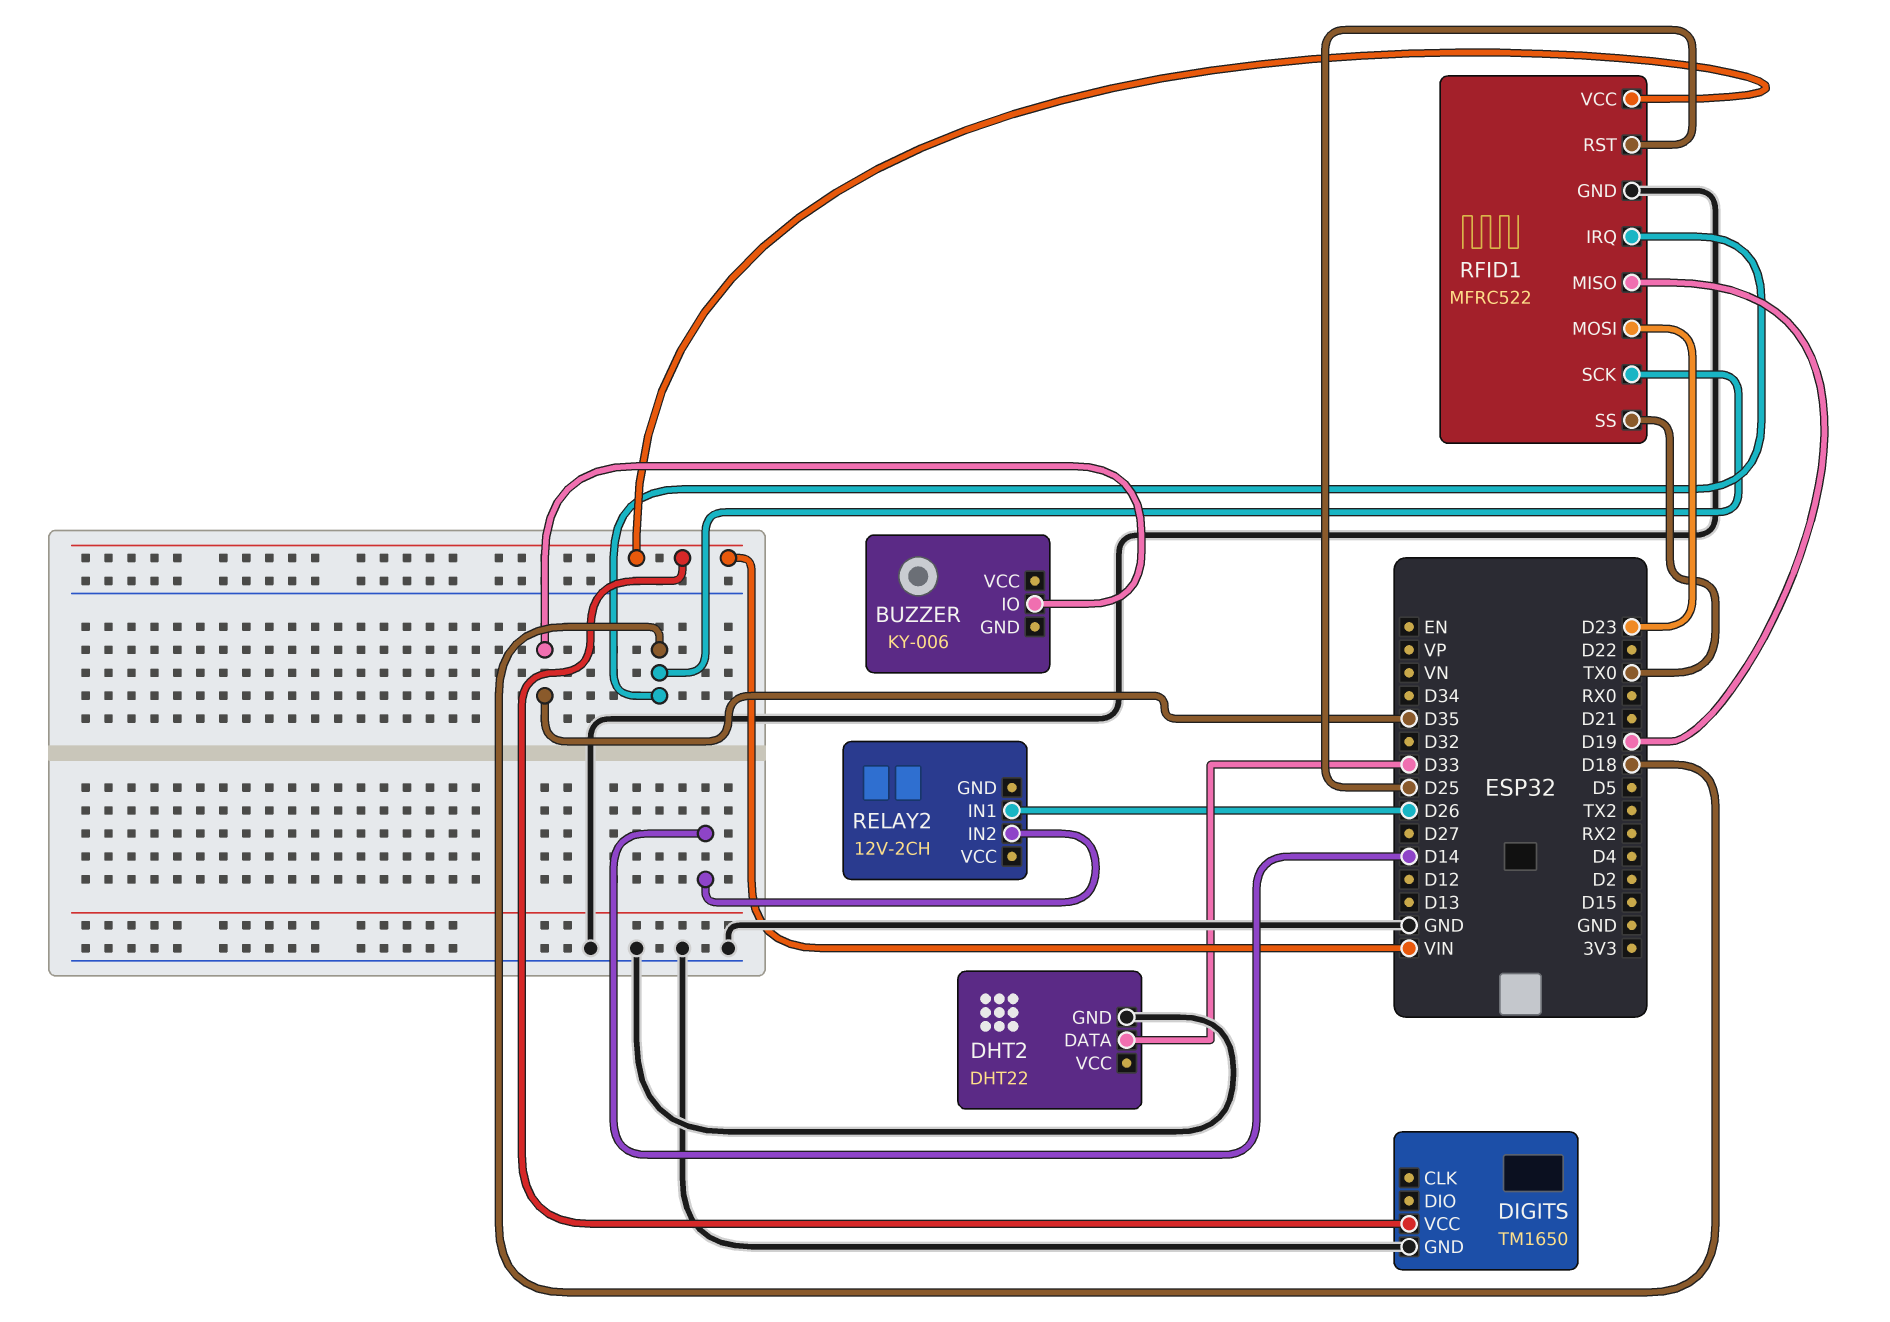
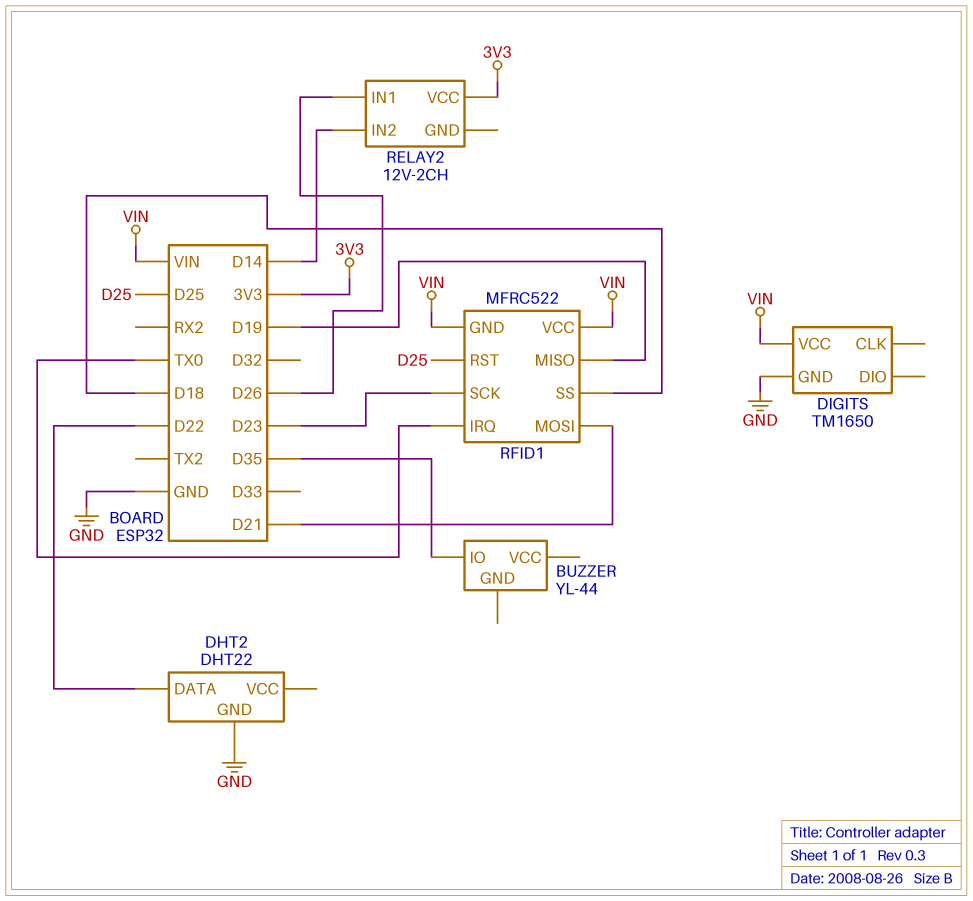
BUZZER: KY-006 -> YL-44
DHT2 pin DATA: D33 -> D22
RELAY2 pin VCC: none -> 3V3
RFID1 pin GND: GND -> VIN
RFID1 pin IRQ: D18 -> TX0
RFID1 pin MOSI: D23 -> D21
RFID1 pin SCK: D18 -> D23
RFID1 pin SS: TX0 -> D18

